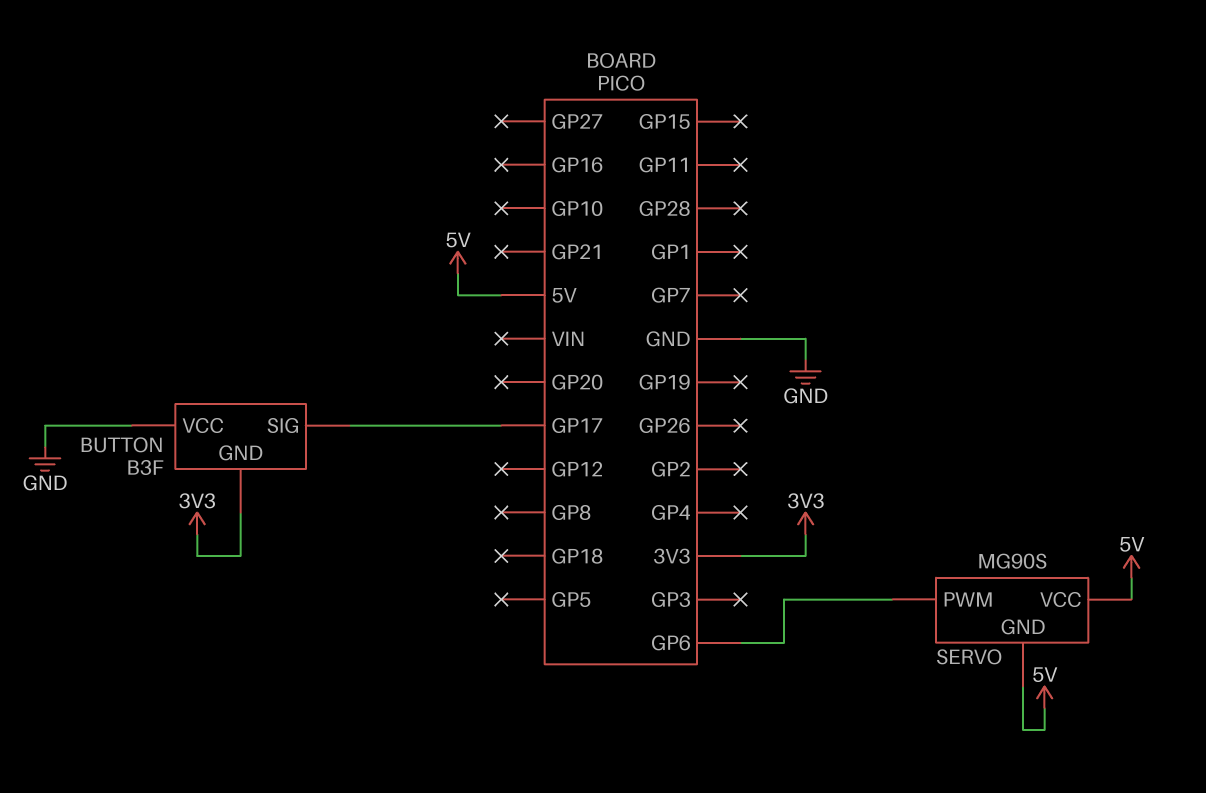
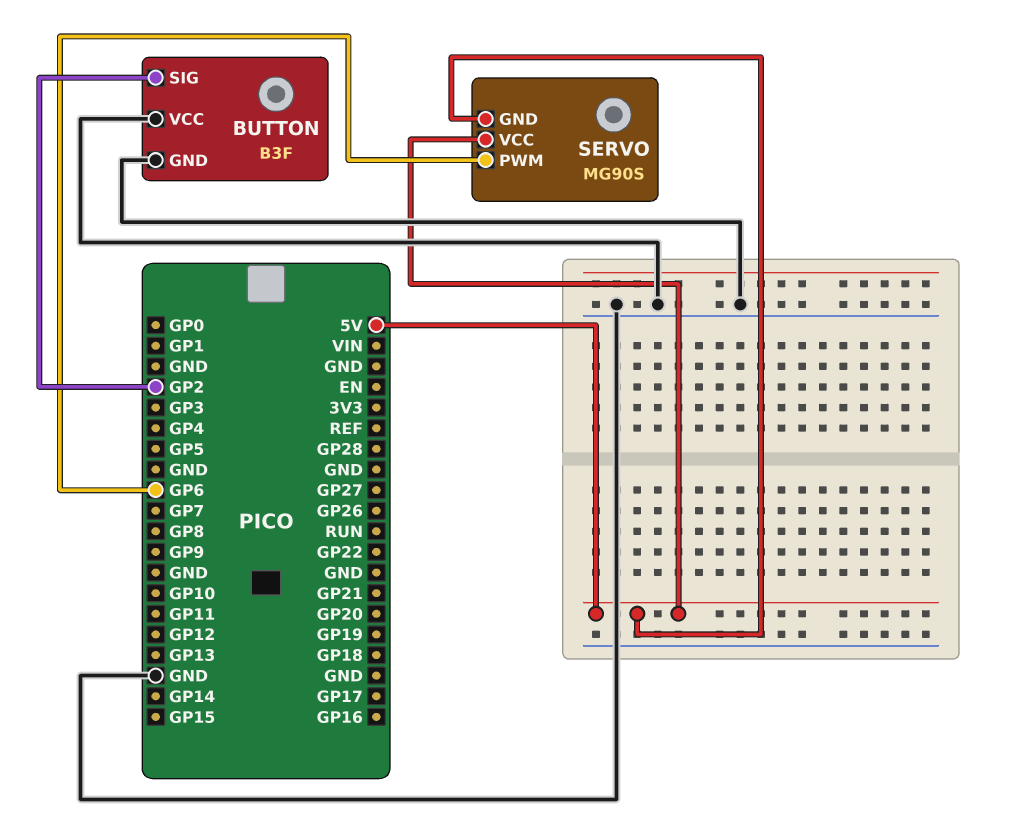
BUTTON pin GND: 3V3 -> GND
BUTTON pin SIG: GP17 -> GP2

